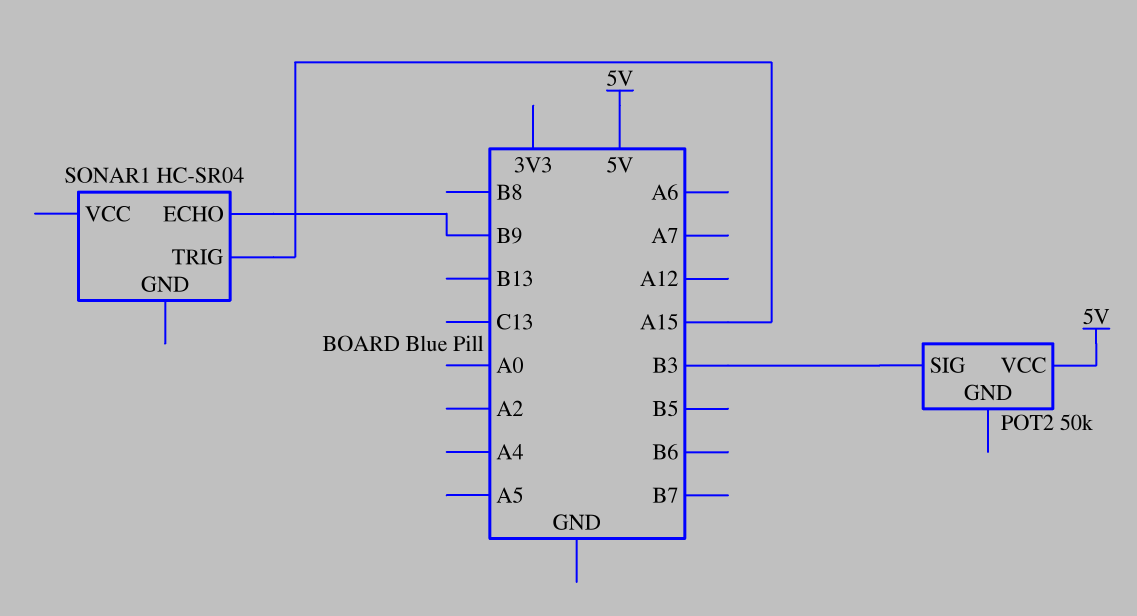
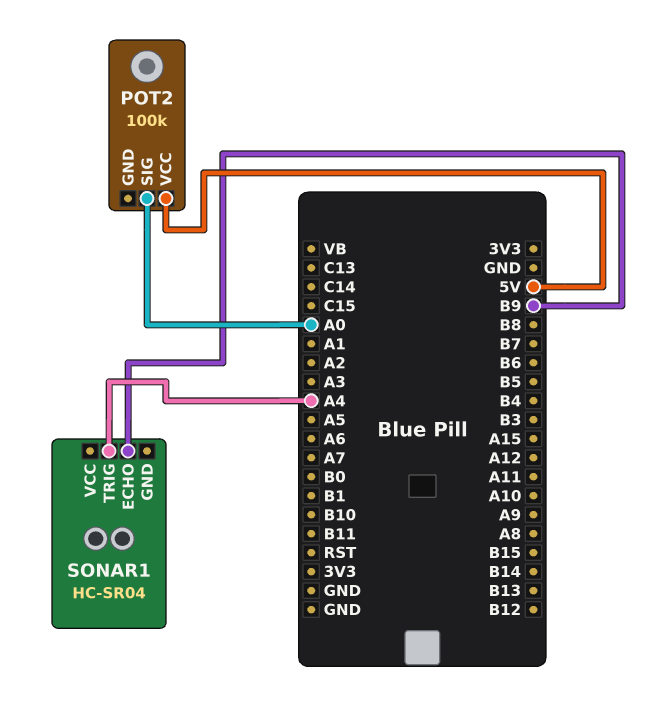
POT2: 50k -> 100k
POT2 pin SIG: B3 -> A0
SONAR1 pin TRIG: A15 -> A4

